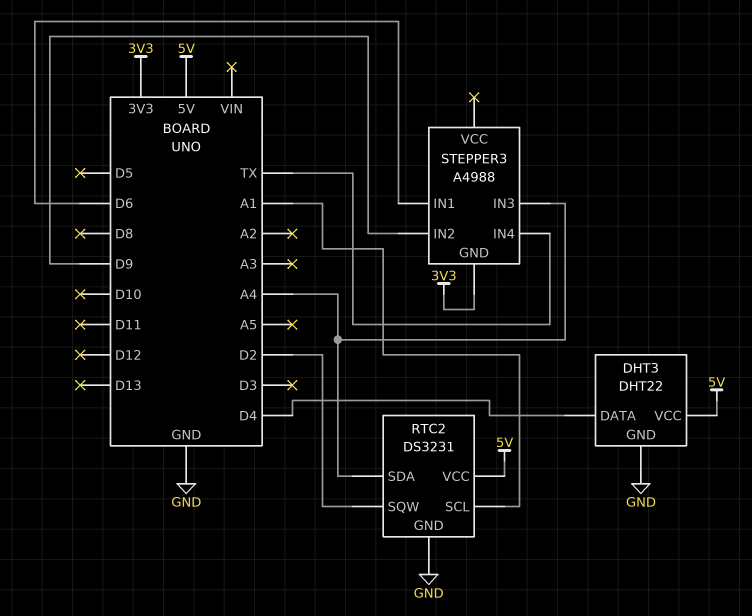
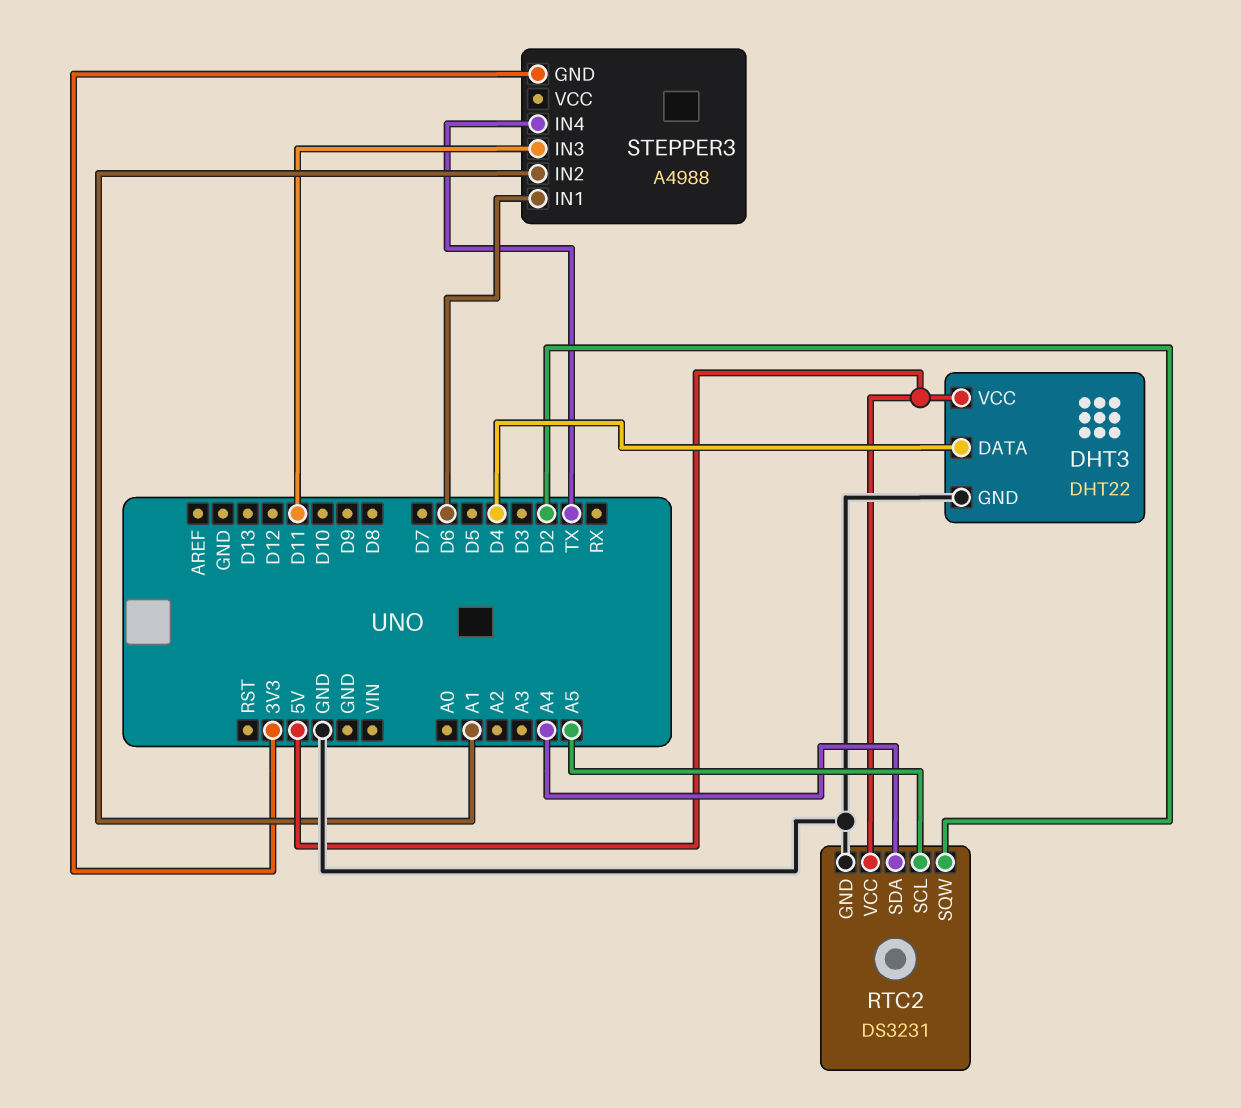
RTC2 pin SCL: A1 -> A5
STEPPER3 pin IN2: D9 -> A1
STEPPER3 pin IN3: A4 -> D11

